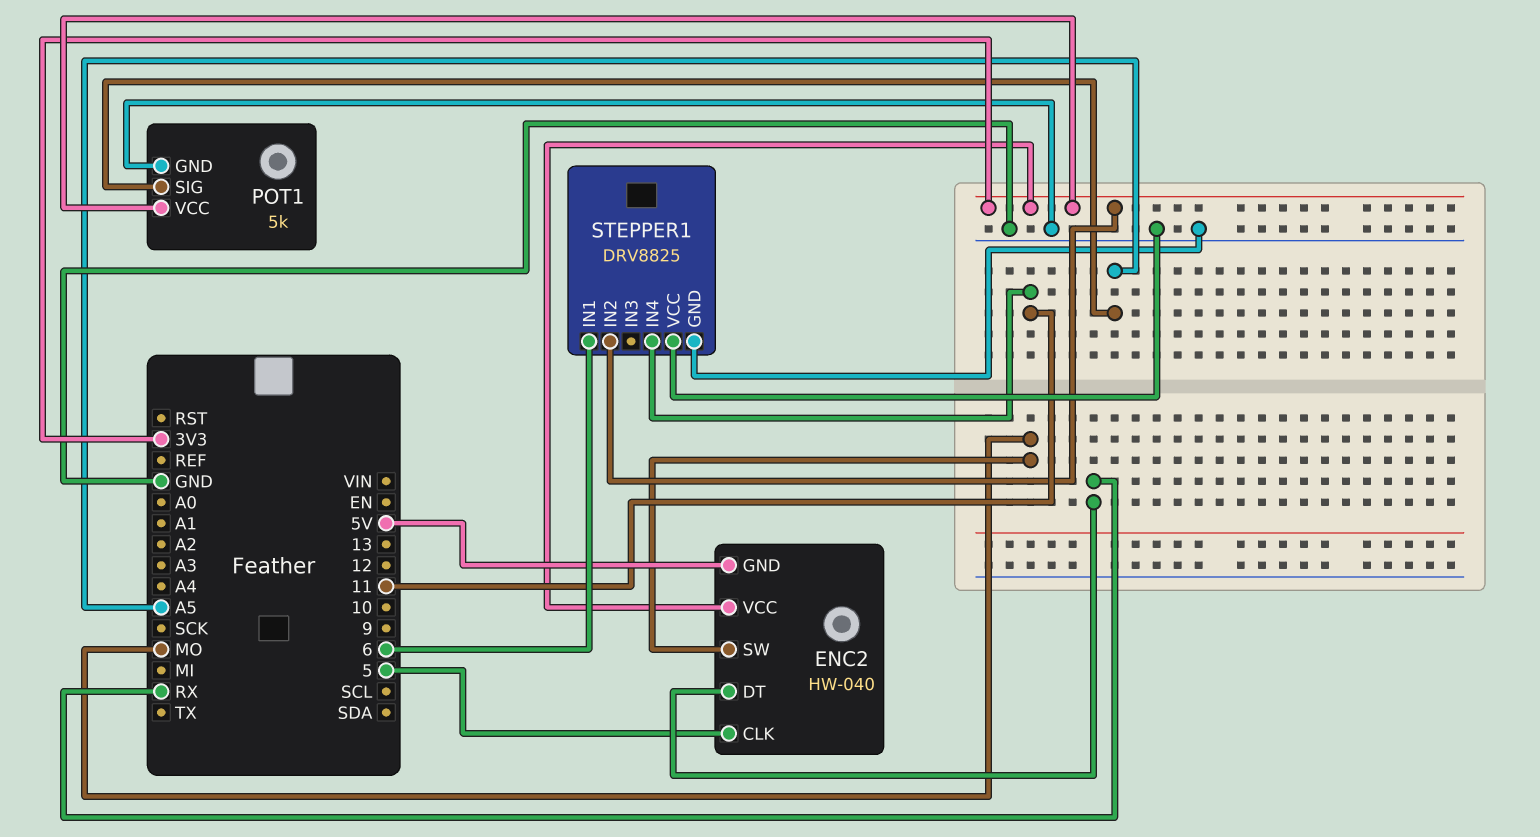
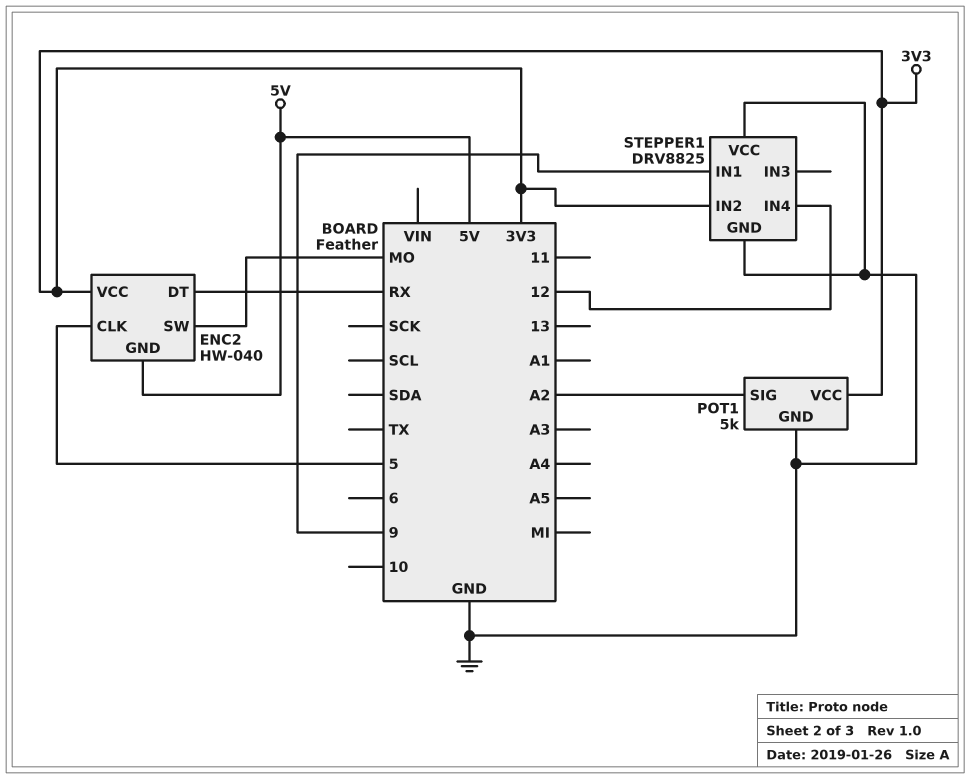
POT1 pin SIG: A5 -> A2
STEPPER1 pin IN1: 6 -> 9
STEPPER1 pin IN4: 11 -> 12

